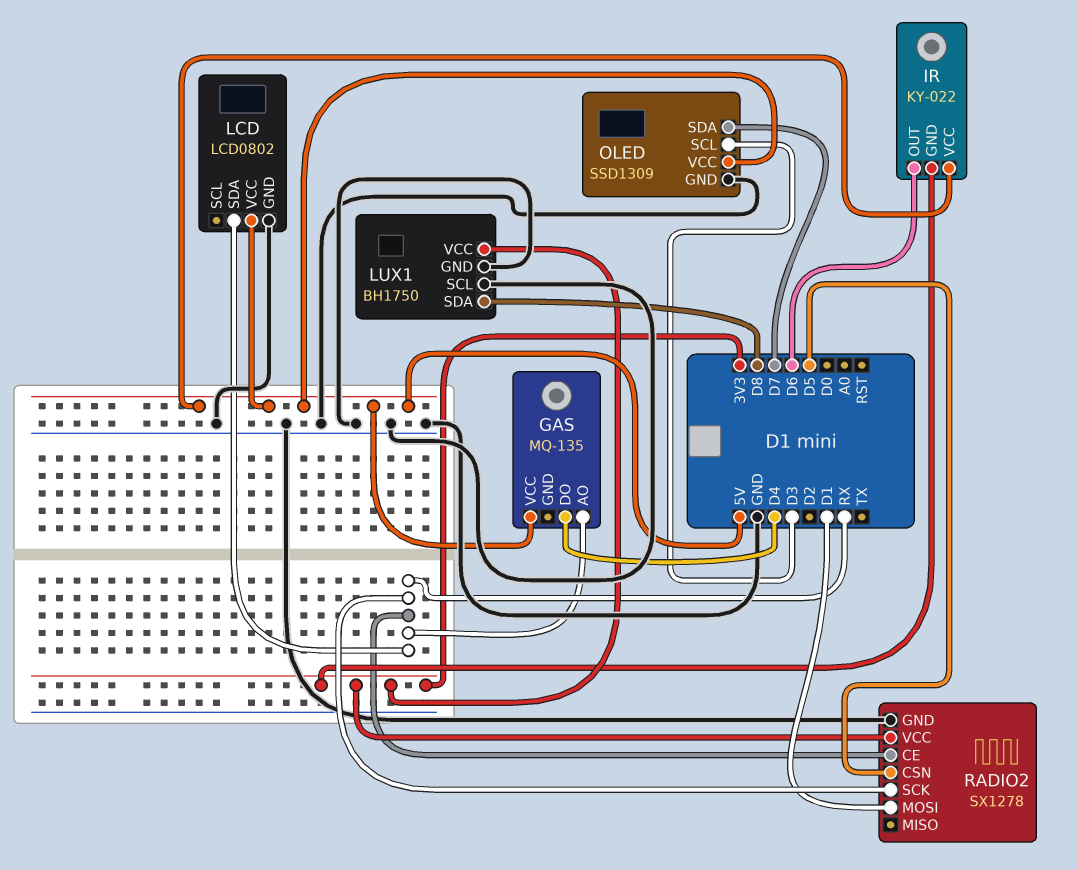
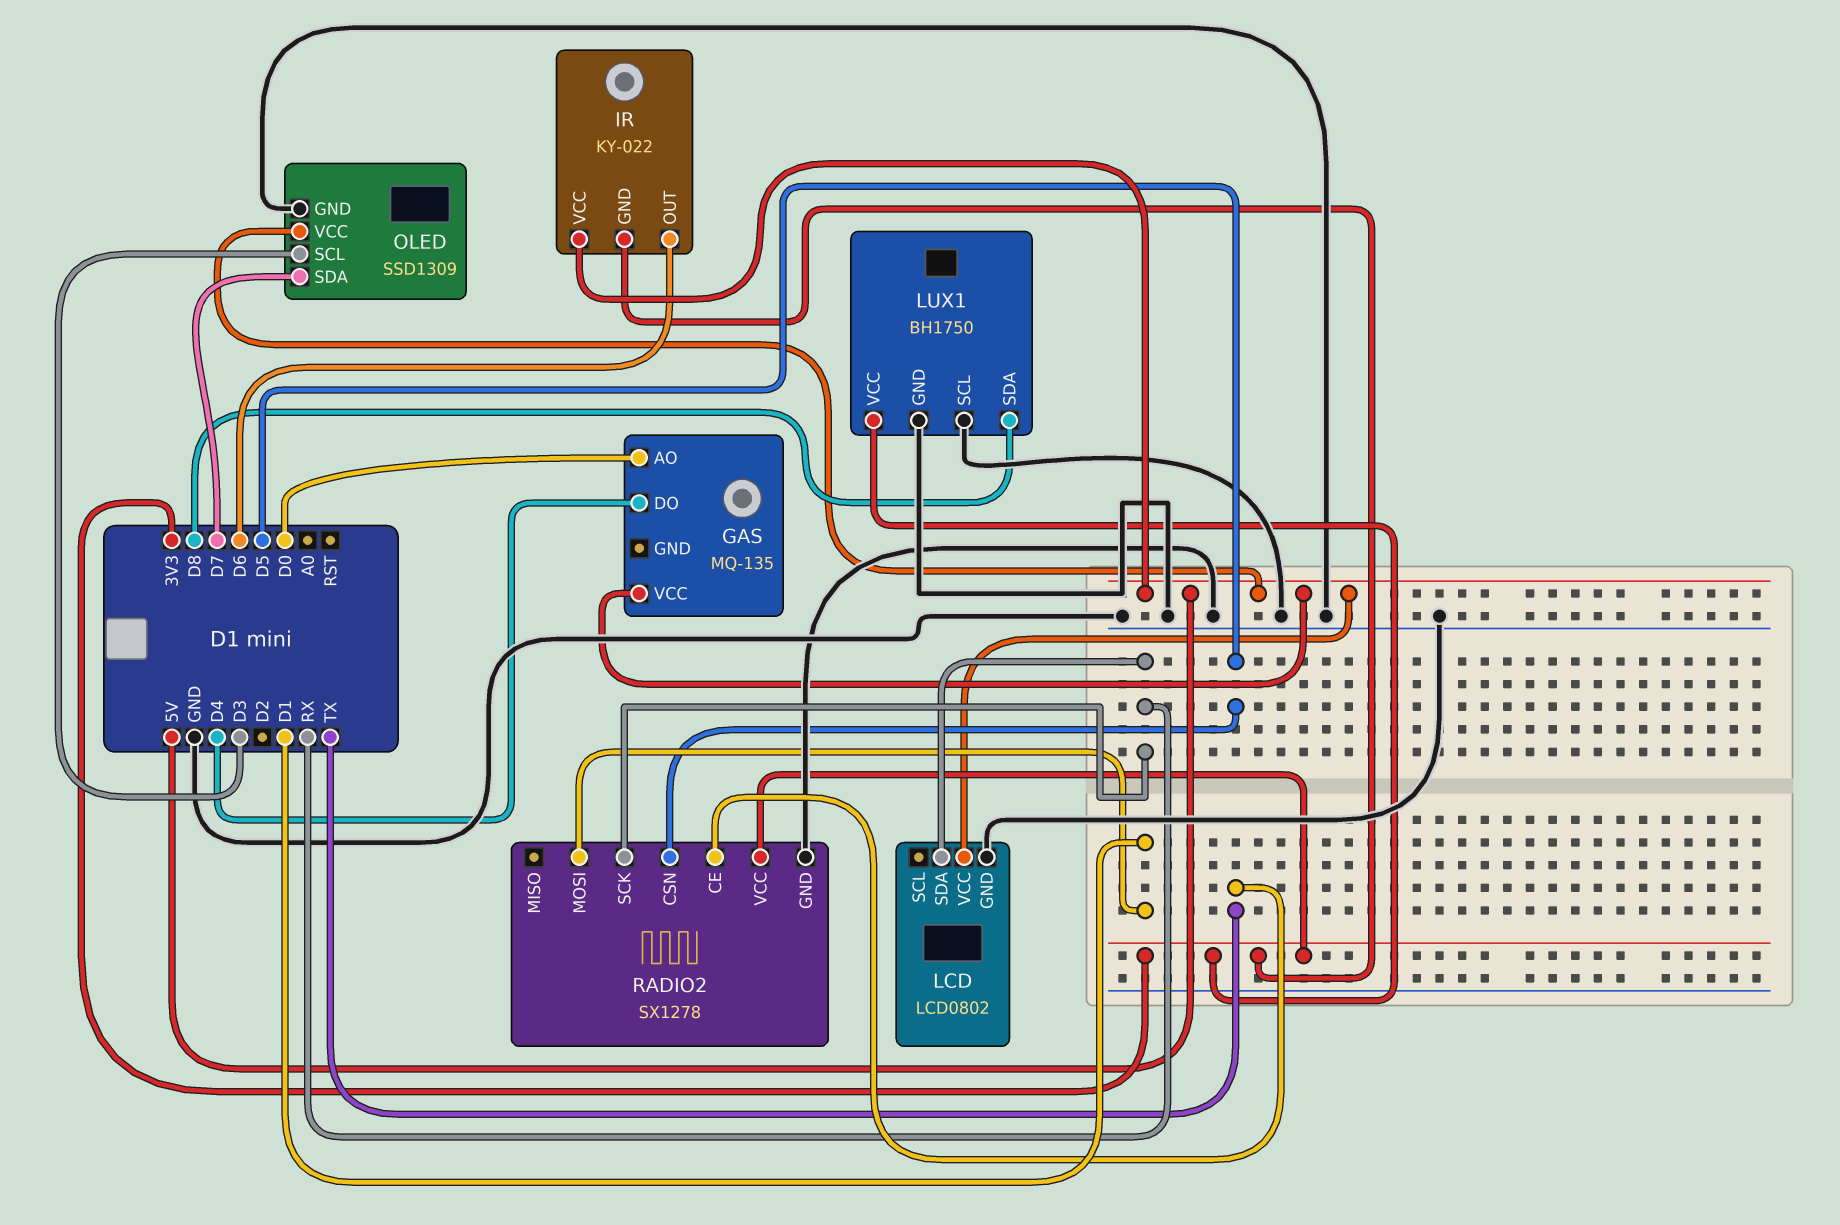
GAS pin AO: RX -> D0
RADIO2 pin CE: RX -> TX

